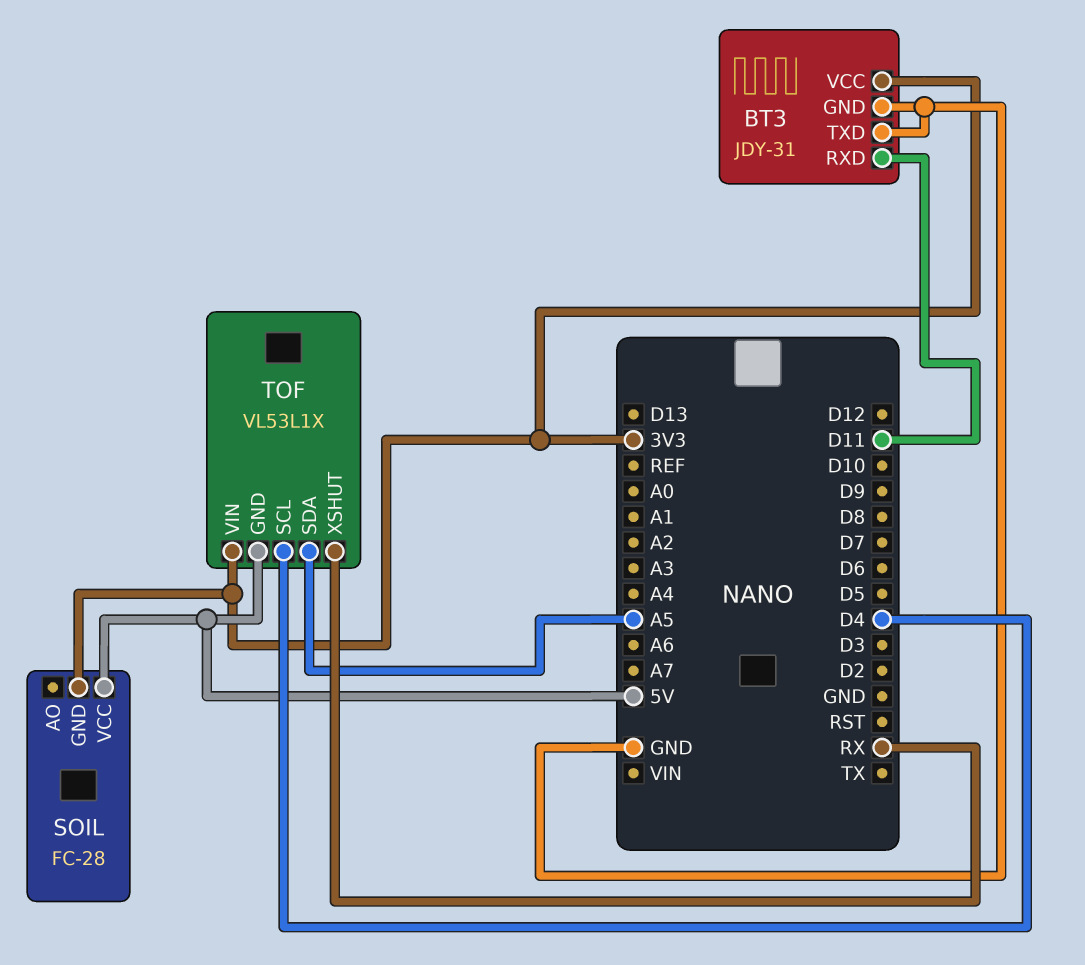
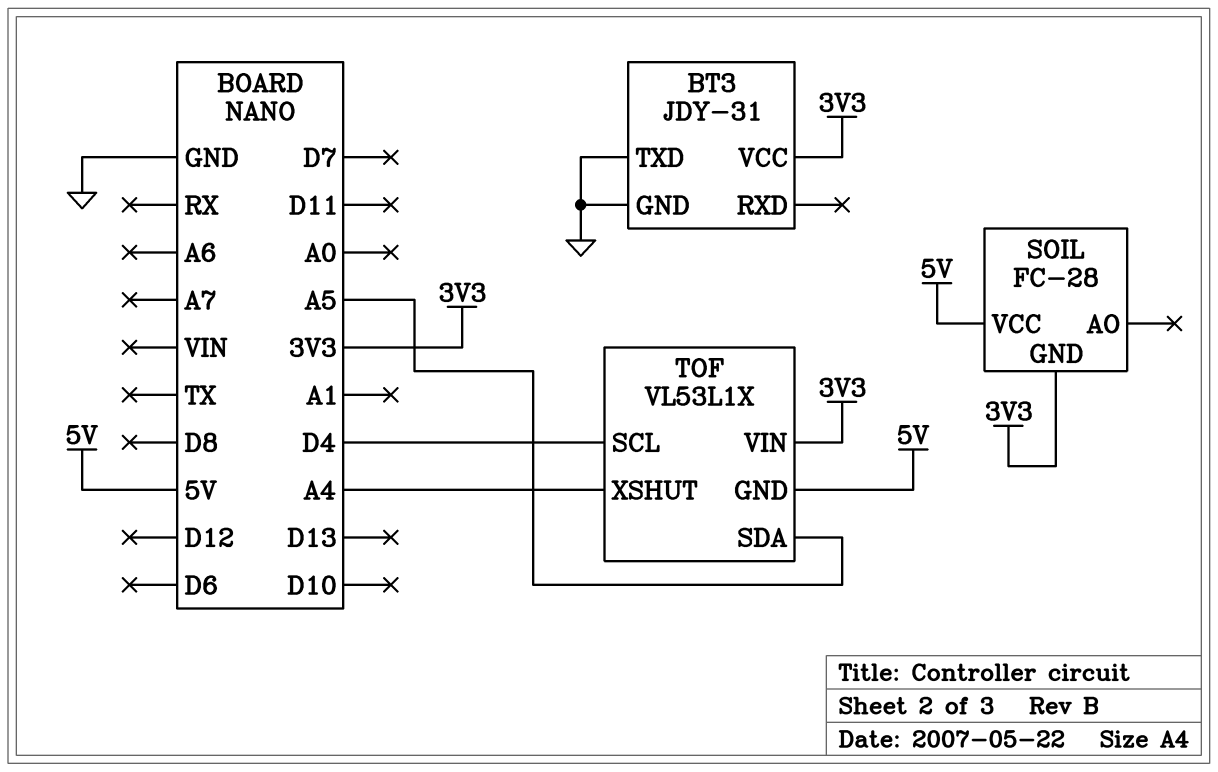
BT3 pin RXD: D11 -> none
TOF pin XSHUT: RX -> A4

